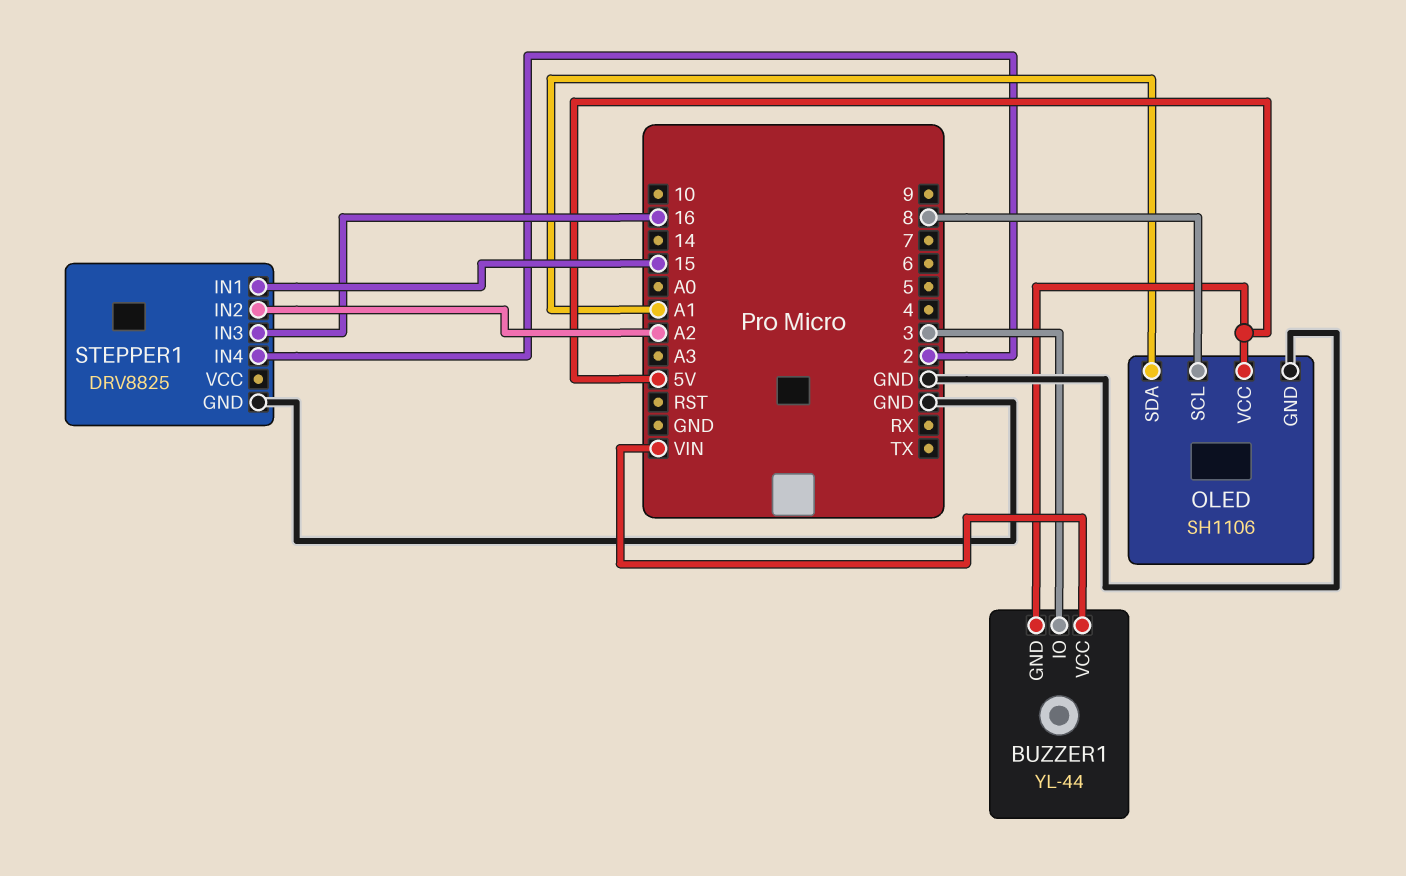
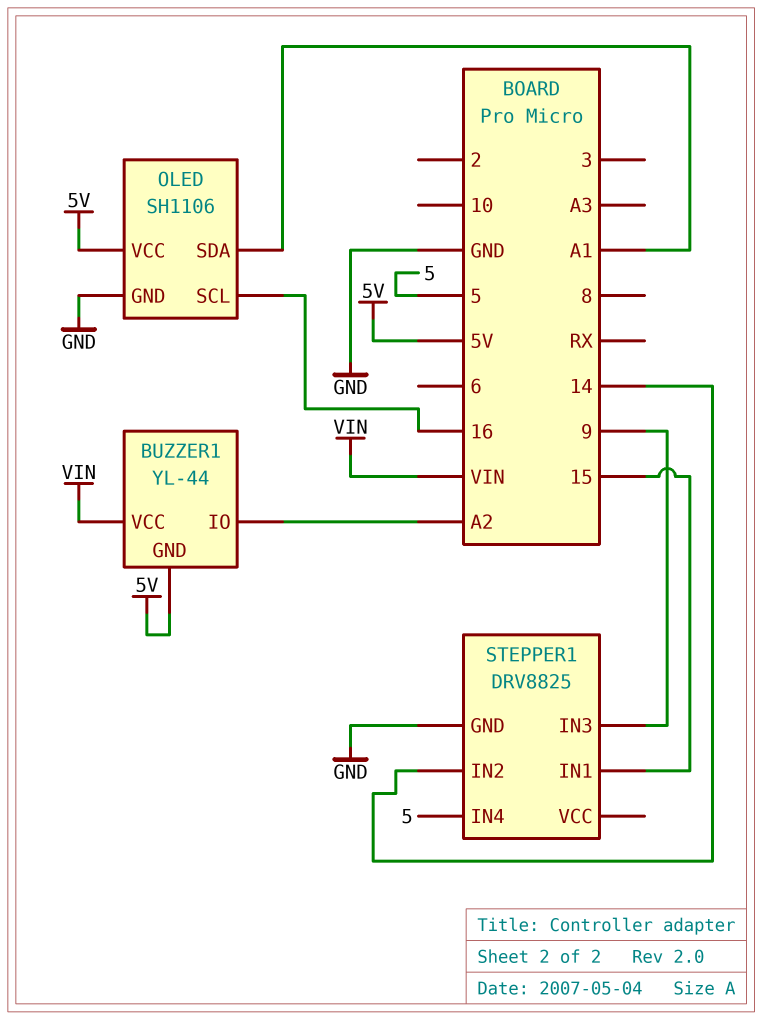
BUZZER1 pin IO: 3 -> A2
OLED pin SCL: 8 -> 16
STEPPER1 pin IN2: A2 -> 14
STEPPER1 pin IN3: 16 -> 9
STEPPER1 pin IN4: 2 -> 5

